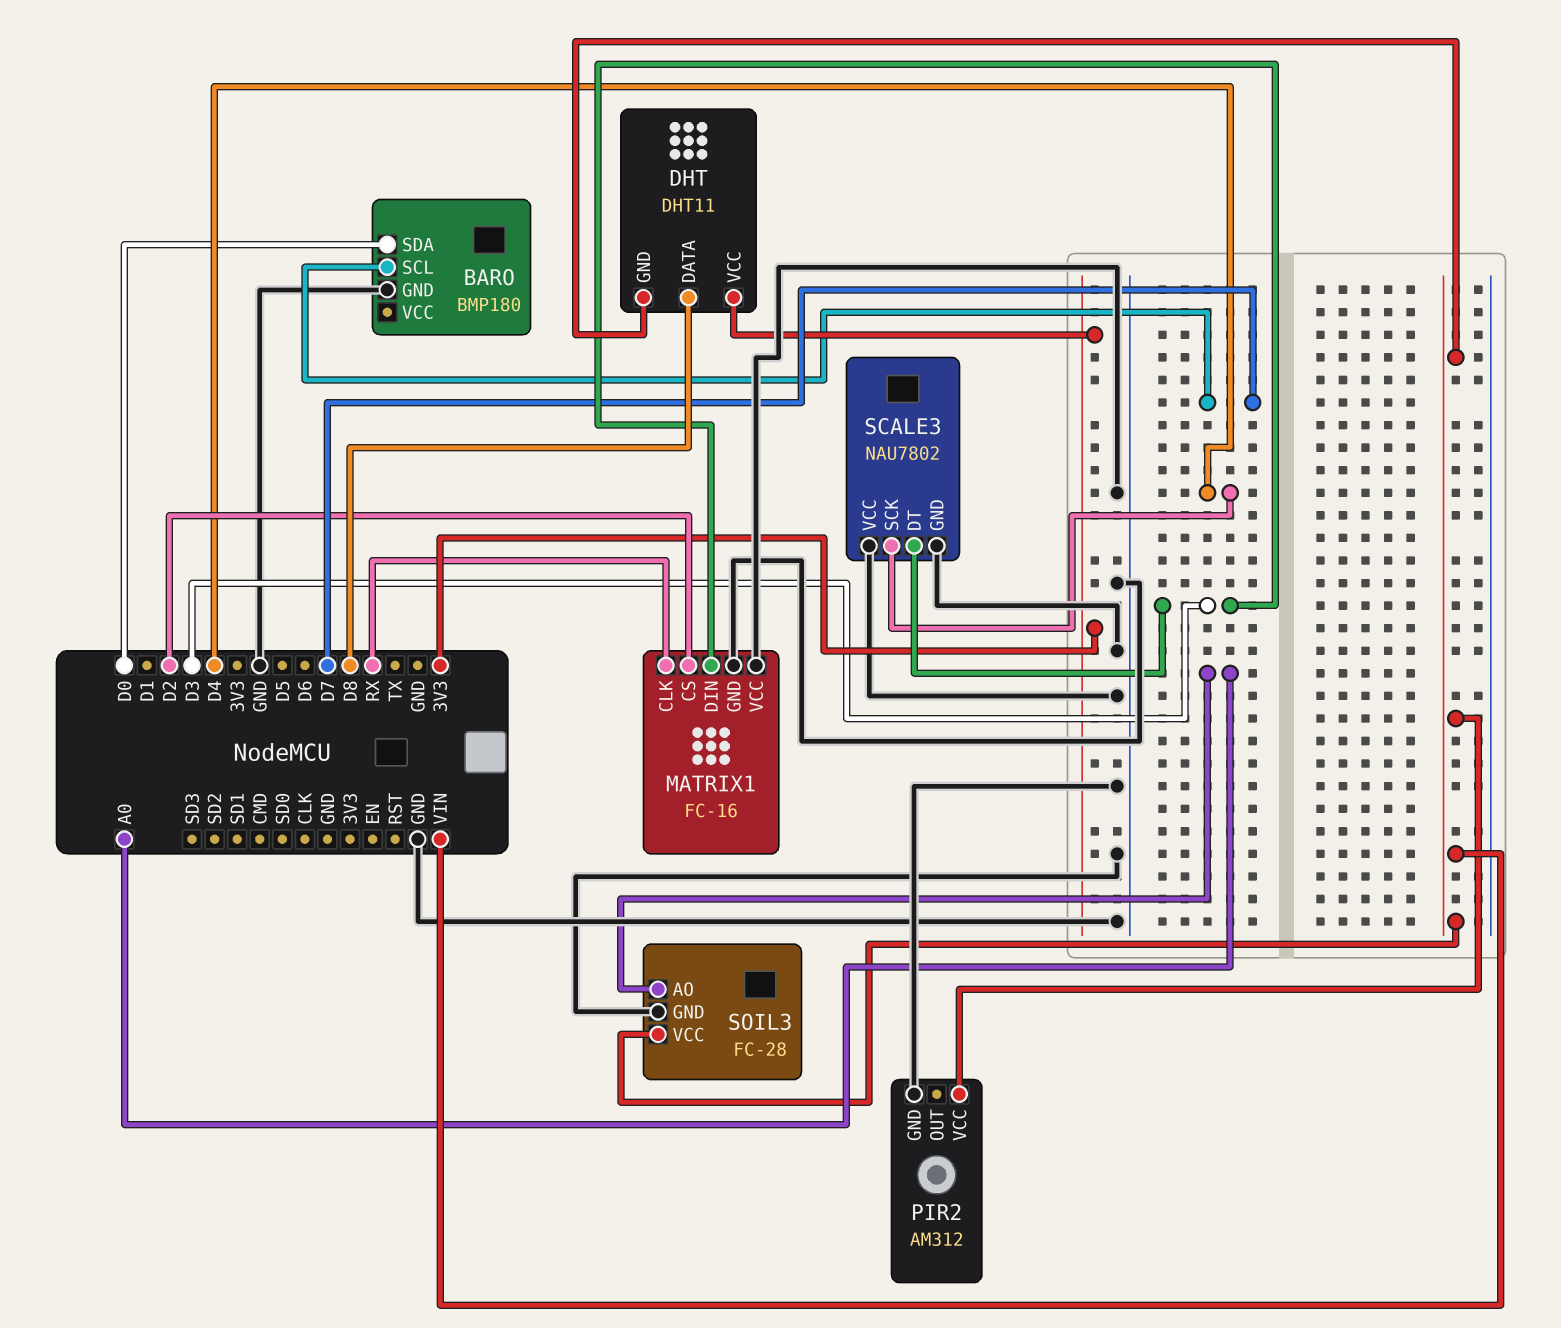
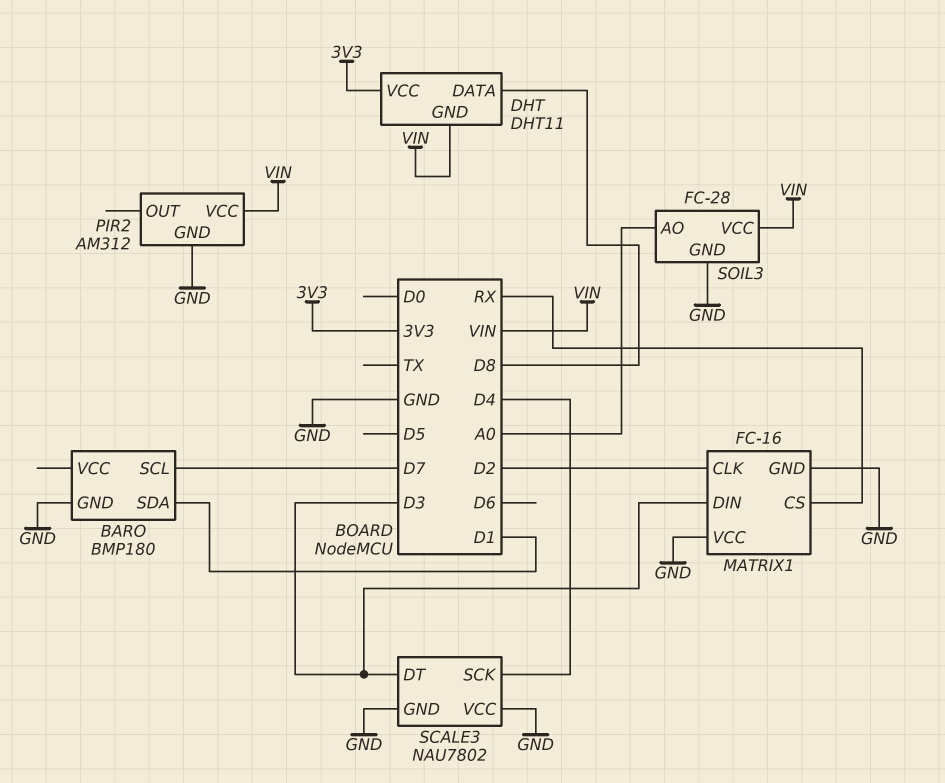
BARO pin SDA: D0 -> D1
MATRIX1 pin CLK: RX -> D2
MATRIX1 pin CS: D2 -> RX

